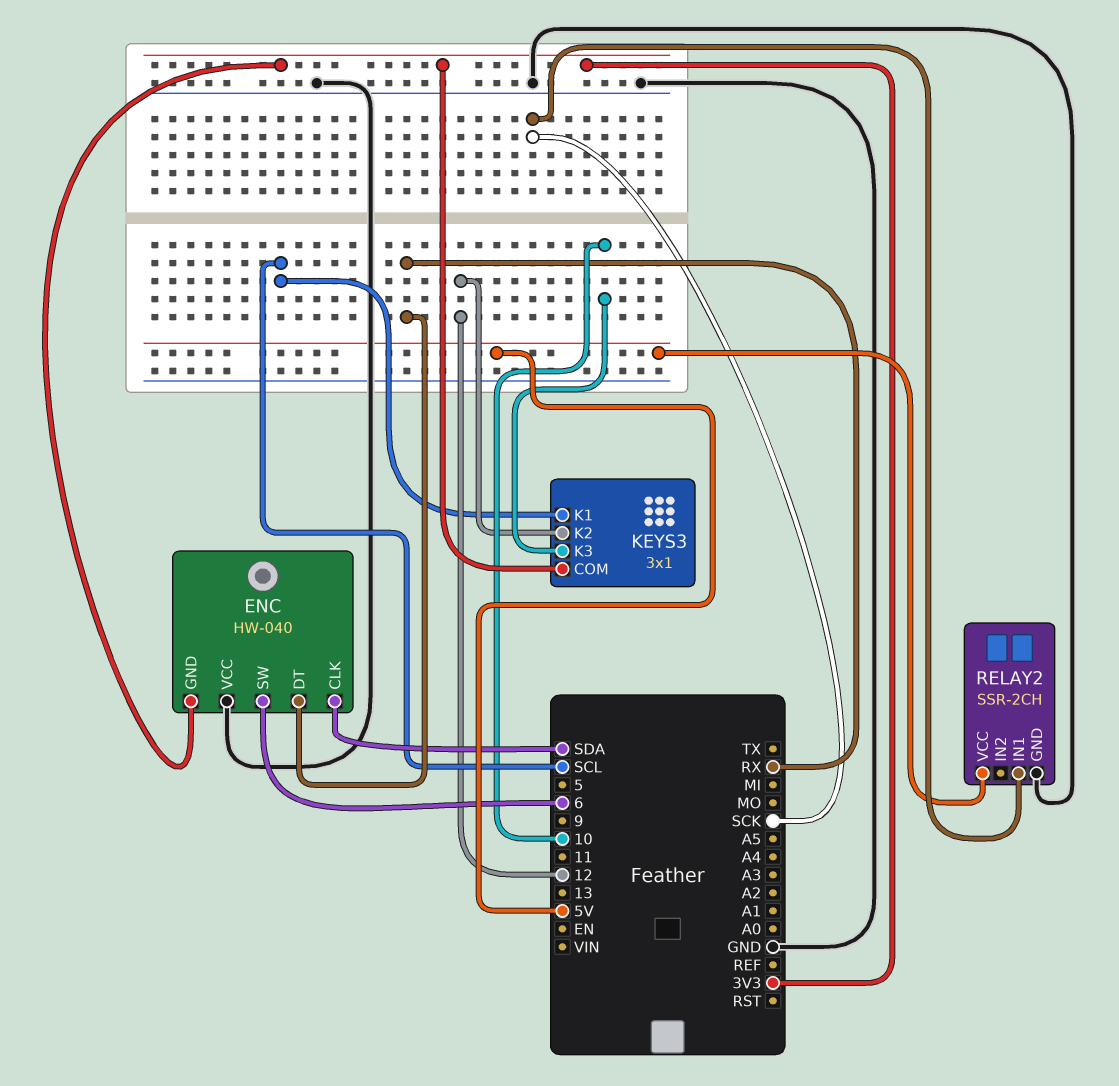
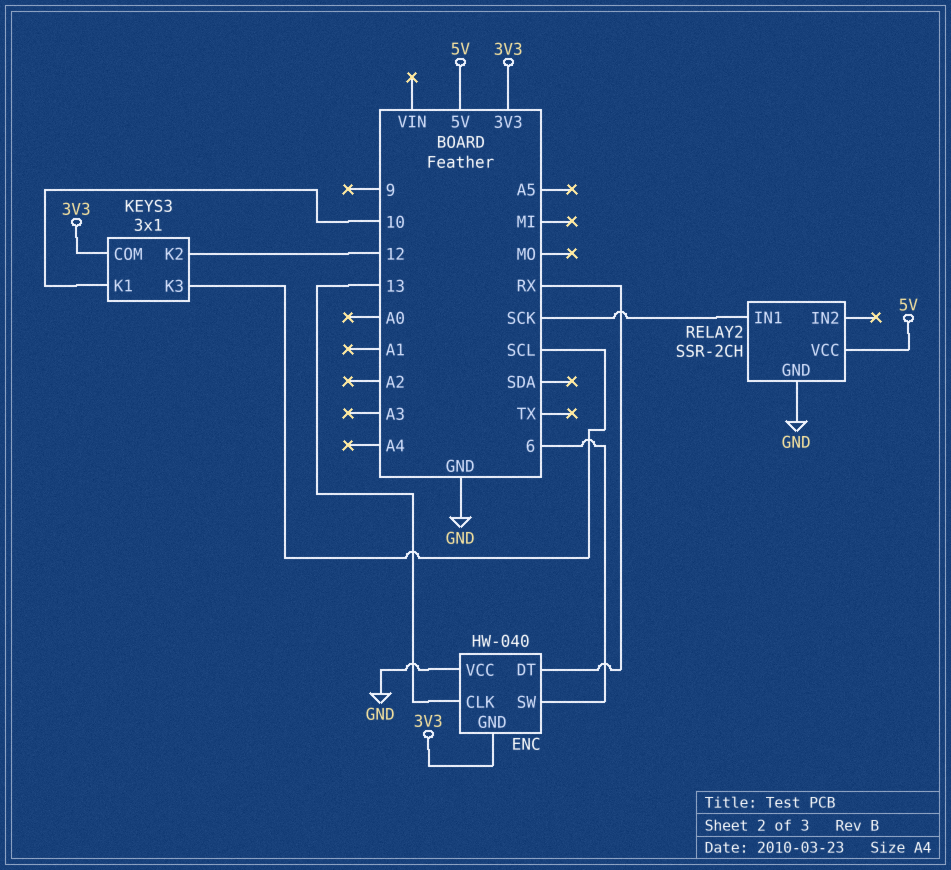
ENC pin CLK: SDA -> 13
KEYS3 pin K1: SCL -> 10
KEYS3 pin K3: 10 -> SCL

